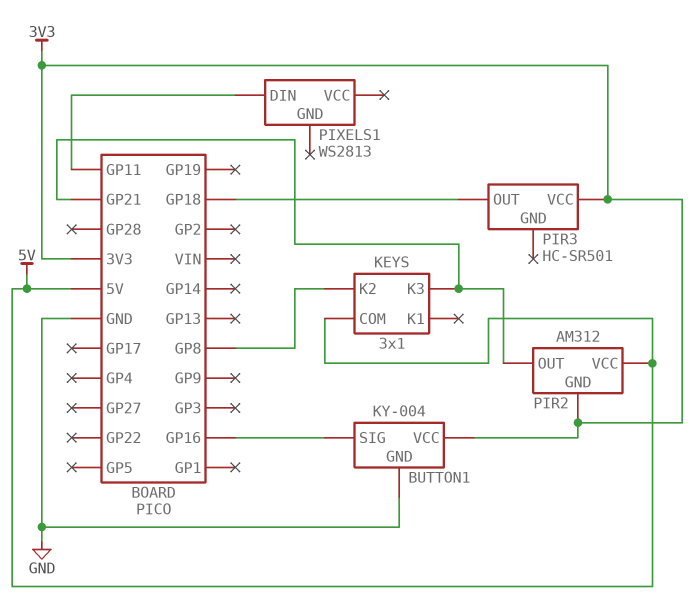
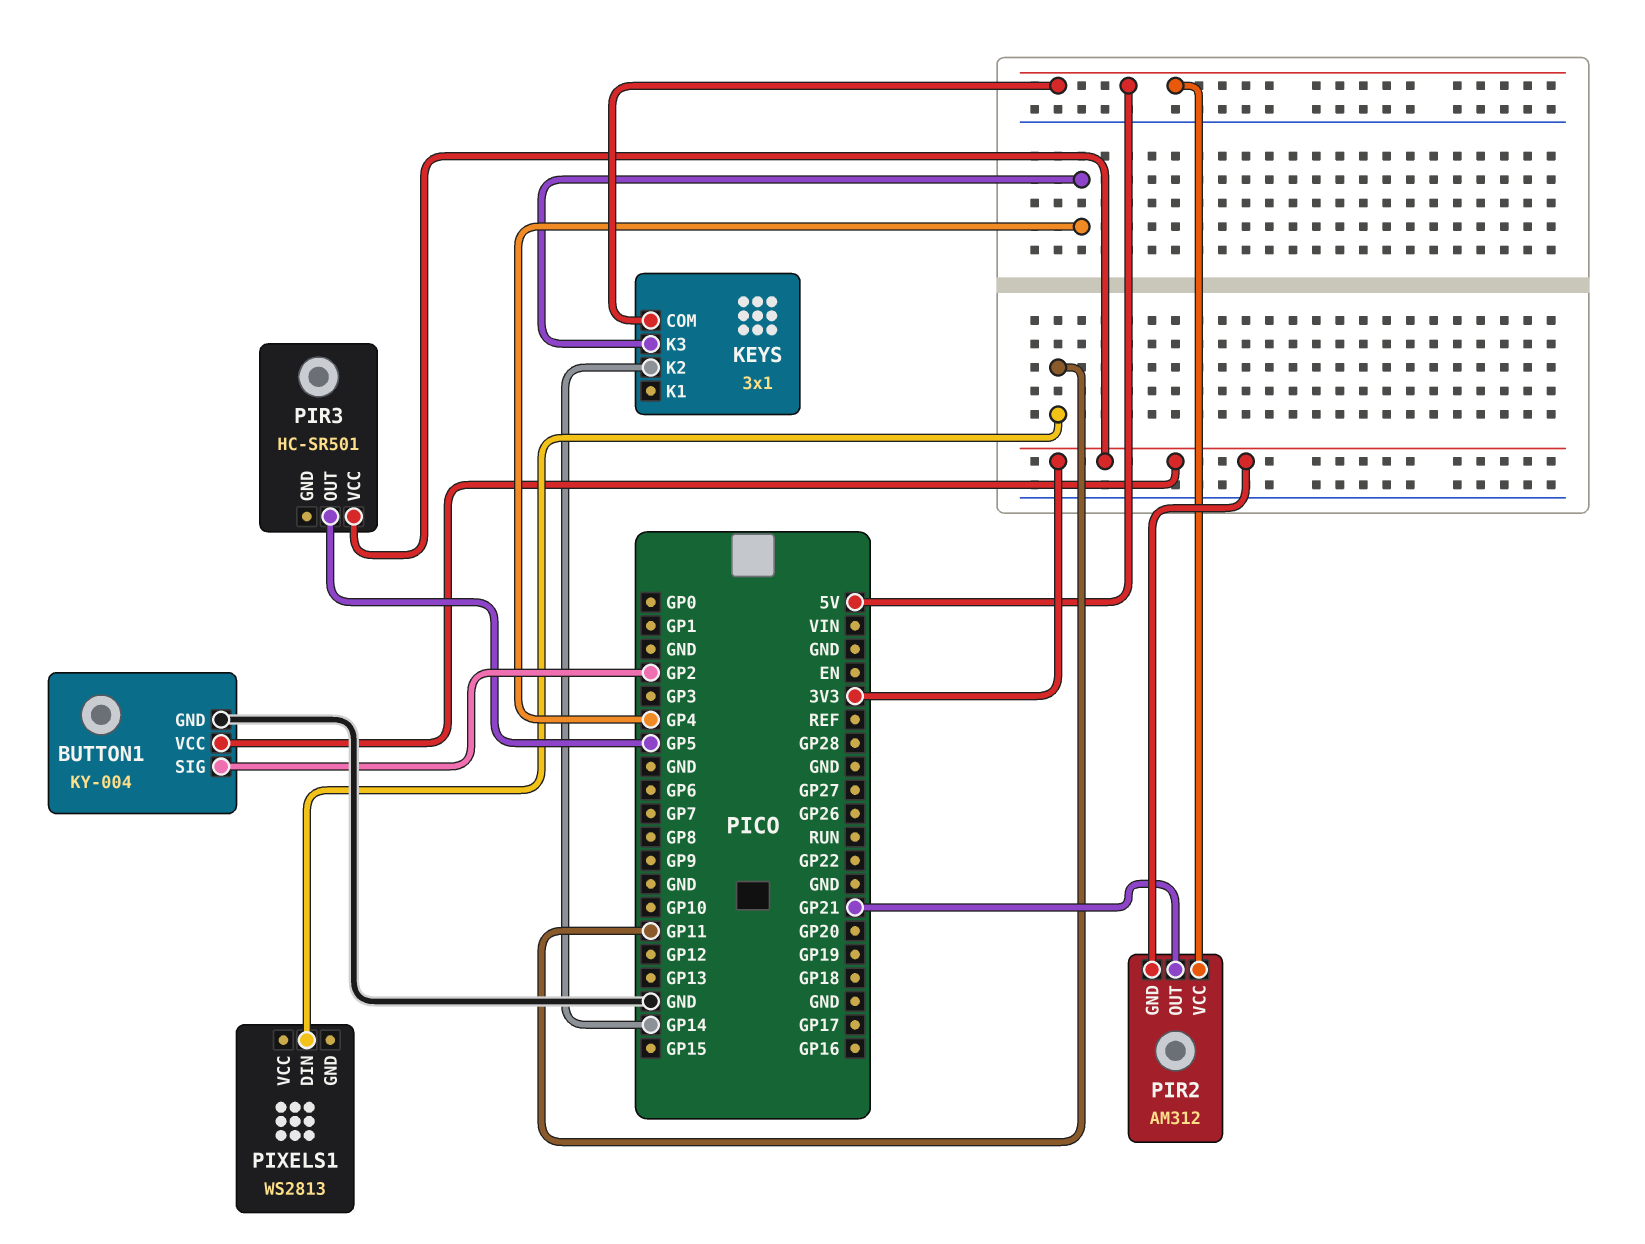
BUTTON1 pin SIG: GP16 -> GP2
KEYS pin K2: GP8 -> GP14
KEYS pin K3: GP21 -> GP4
PIR3 pin OUT: GP18 -> GP5

